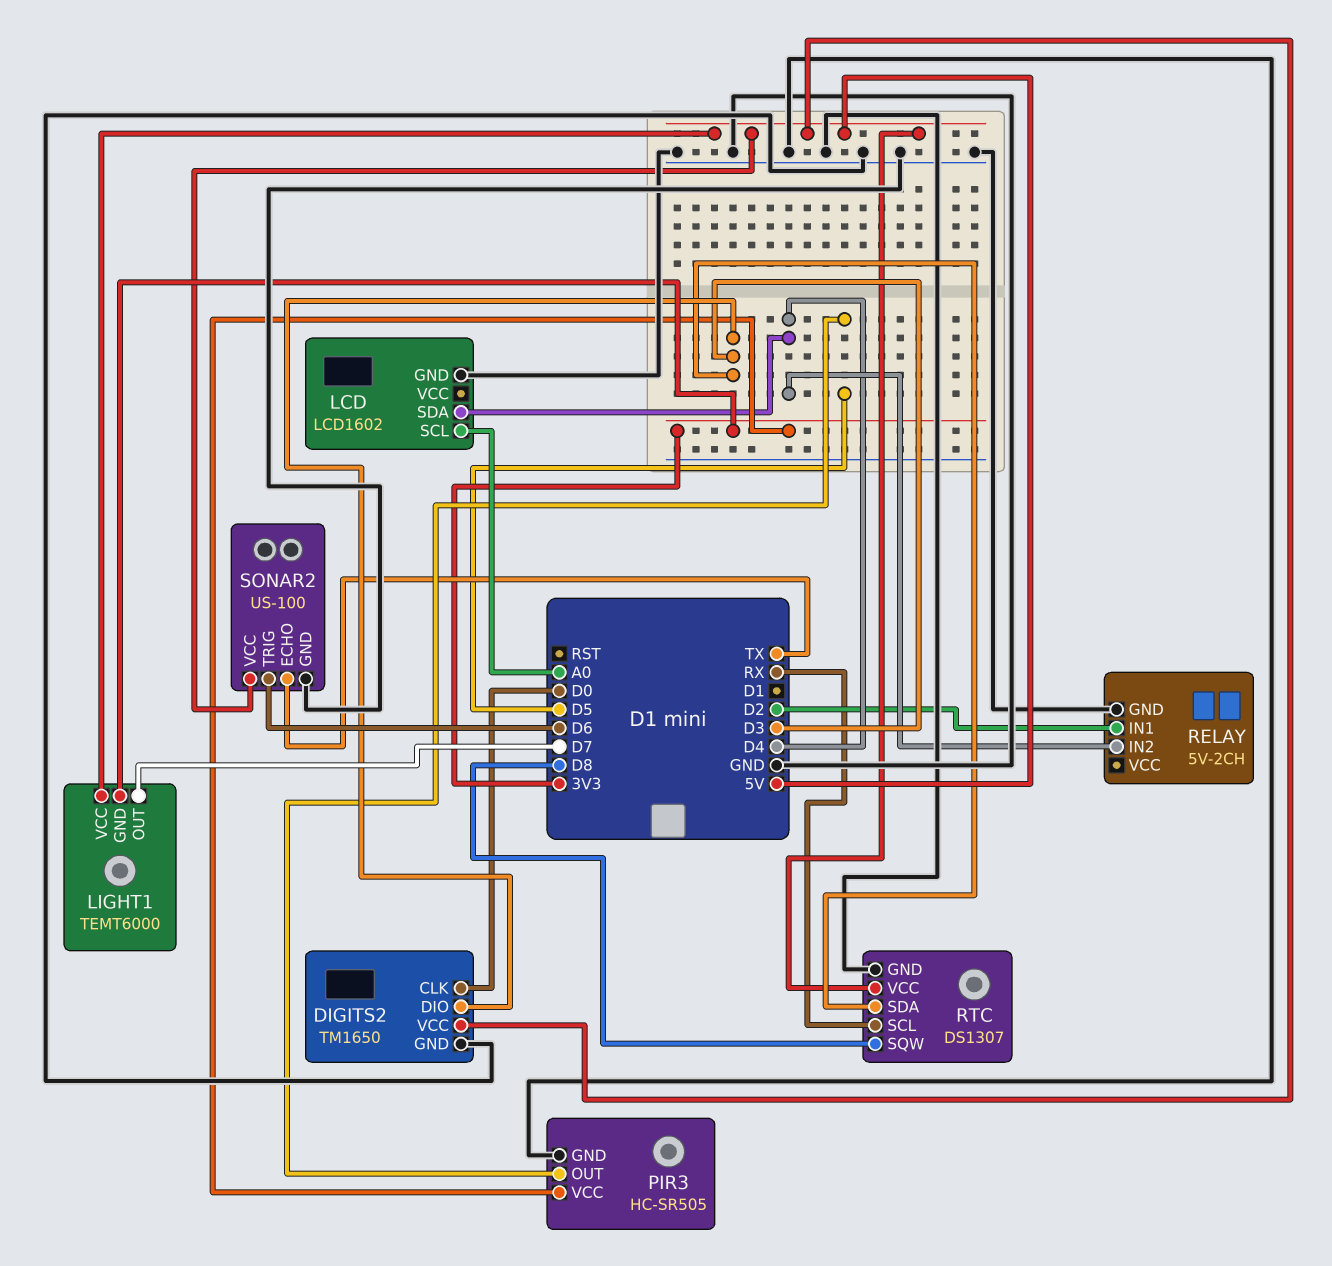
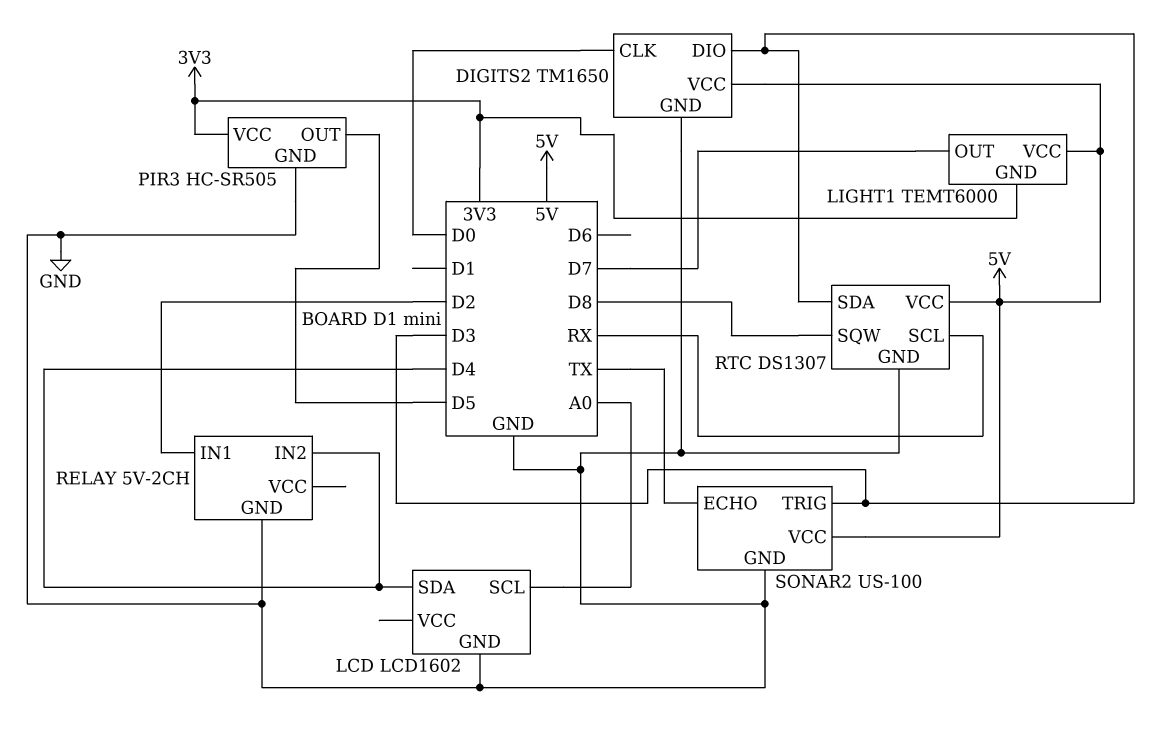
SONAR2 pin TRIG: D6 -> D3

